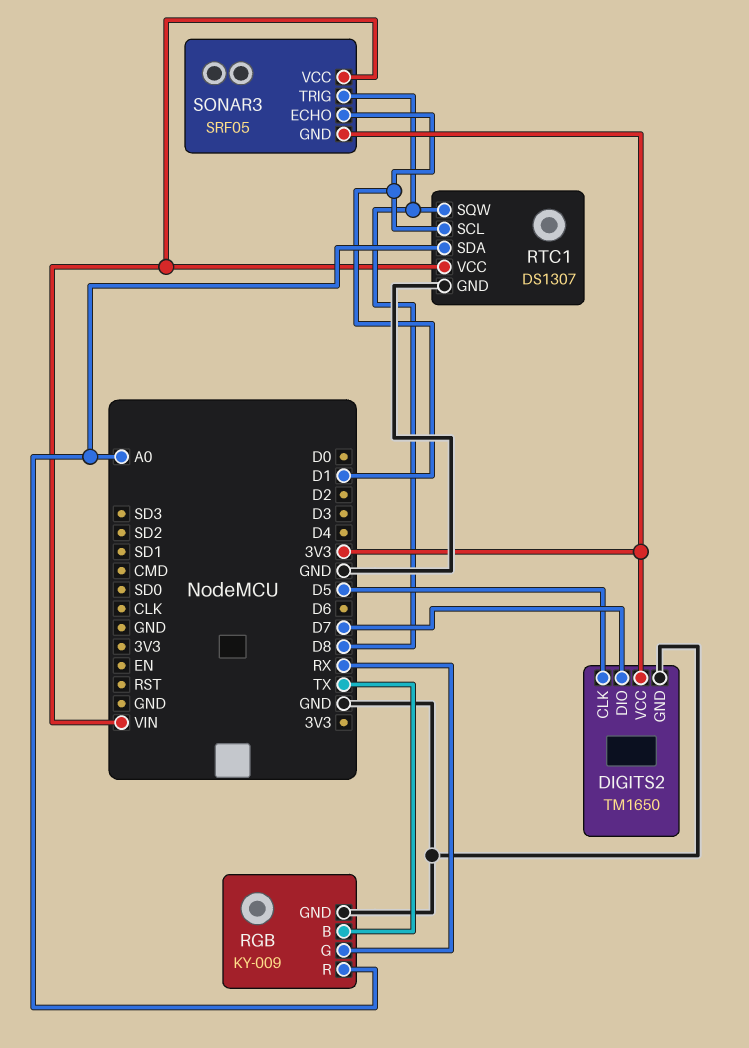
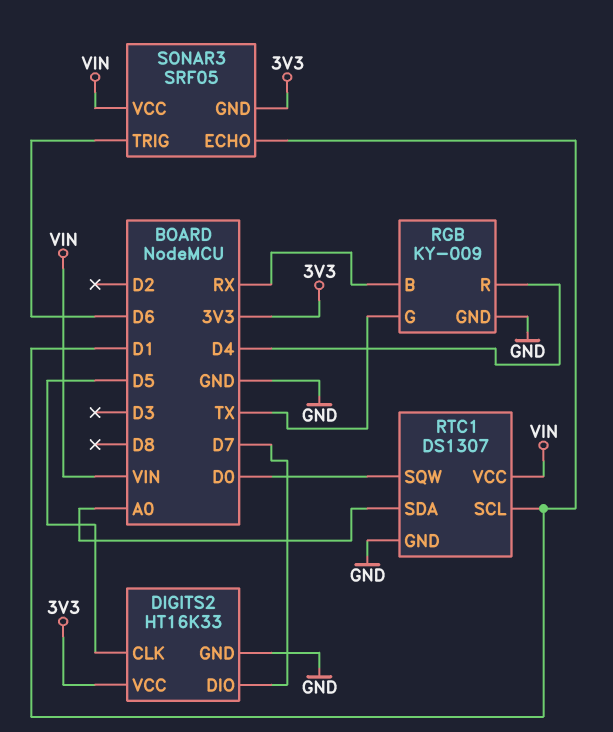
DIGITS2: TM1650 -> HT16K33
RGB pin B: TX -> RX
RGB pin G: RX -> TX
RGB pin R: A0 -> D4
RTC1 pin SQW: D8 -> D0
SONAR3 pin TRIG: D8 -> D6

